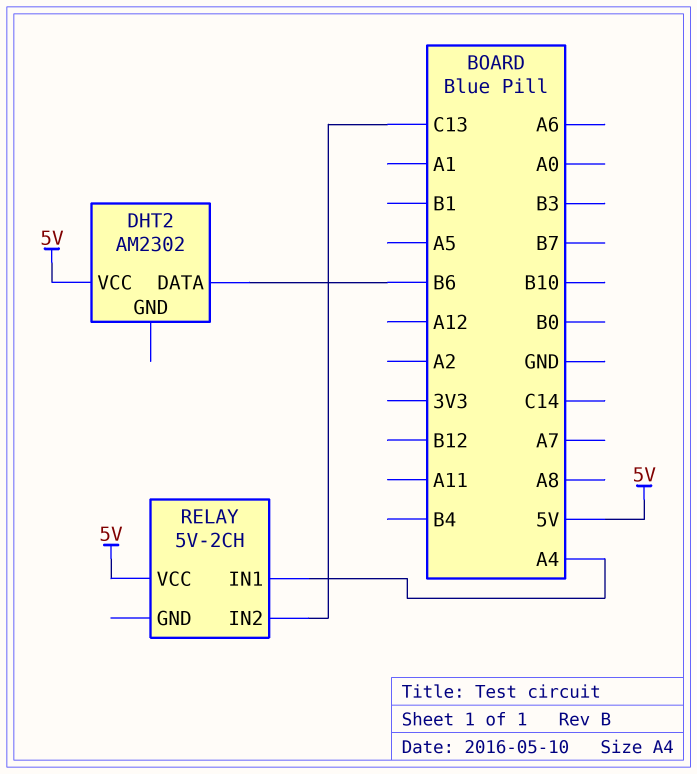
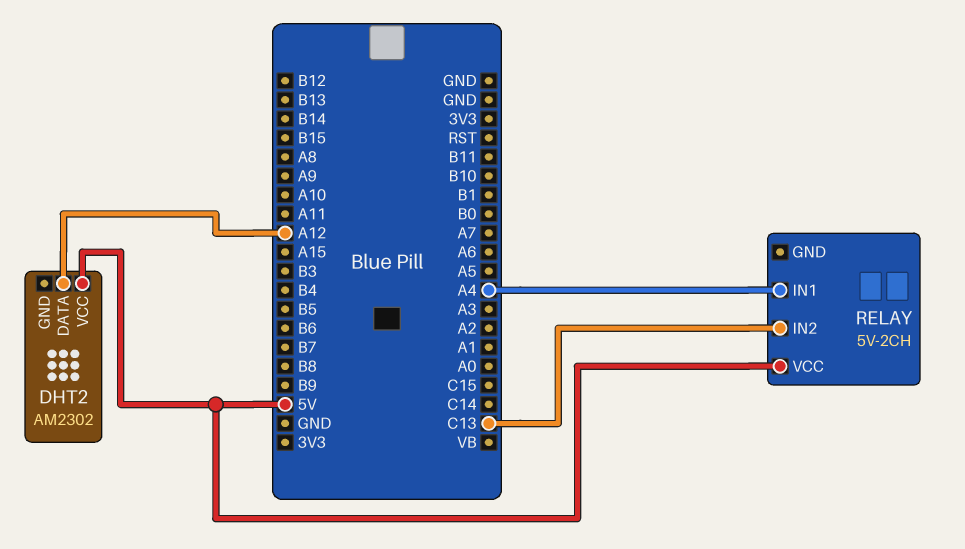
DHT2 pin DATA: B6 -> A12

